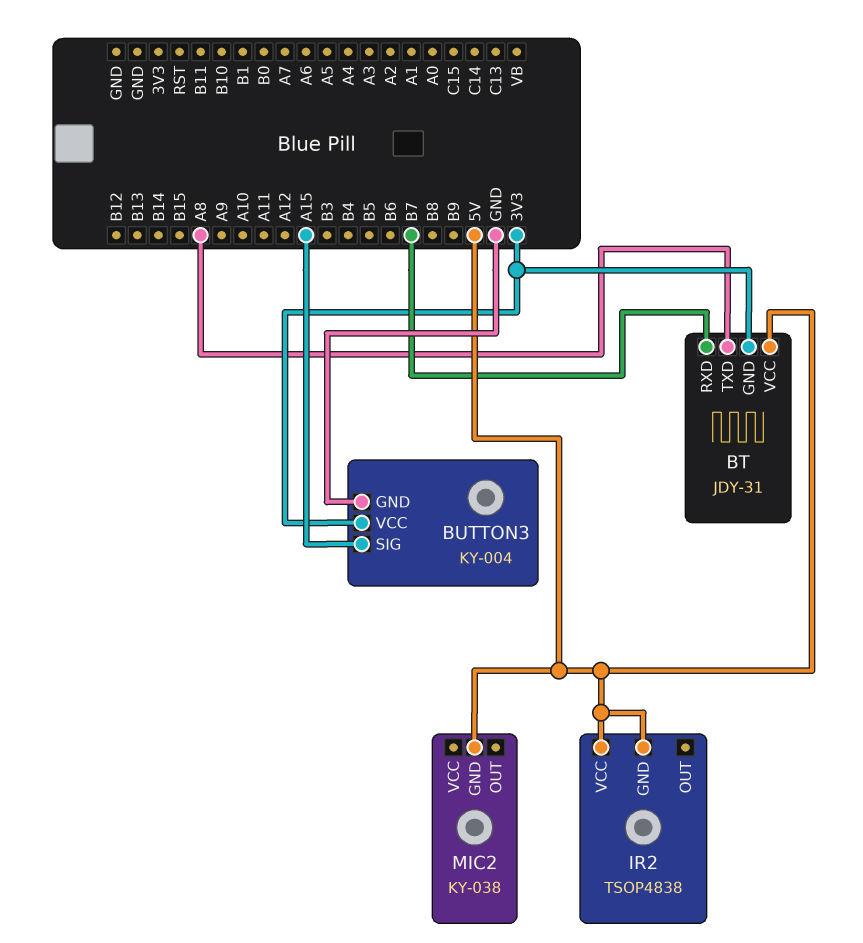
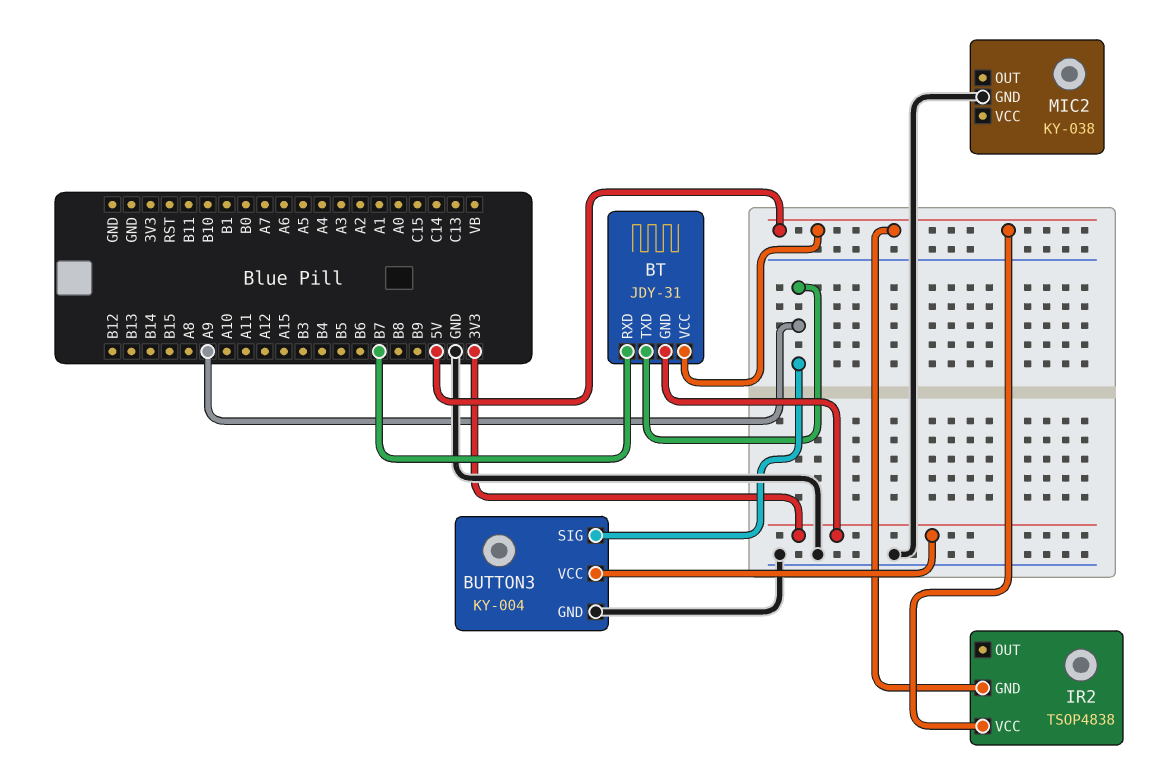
BT pin TXD: A8 -> A9
BUTTON3 pin SIG: A15 -> A9
MIC2 pin GND: 5V -> GND

